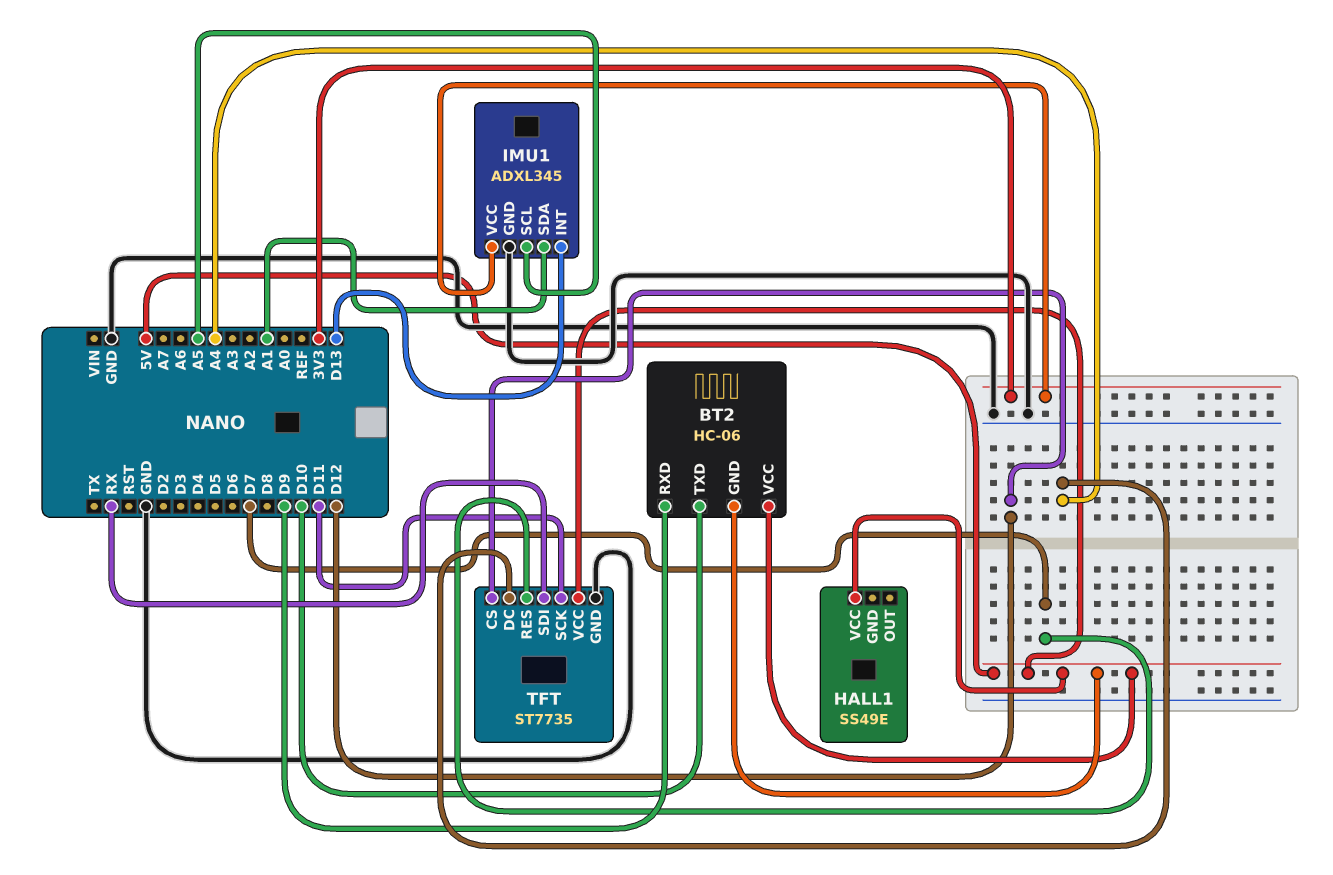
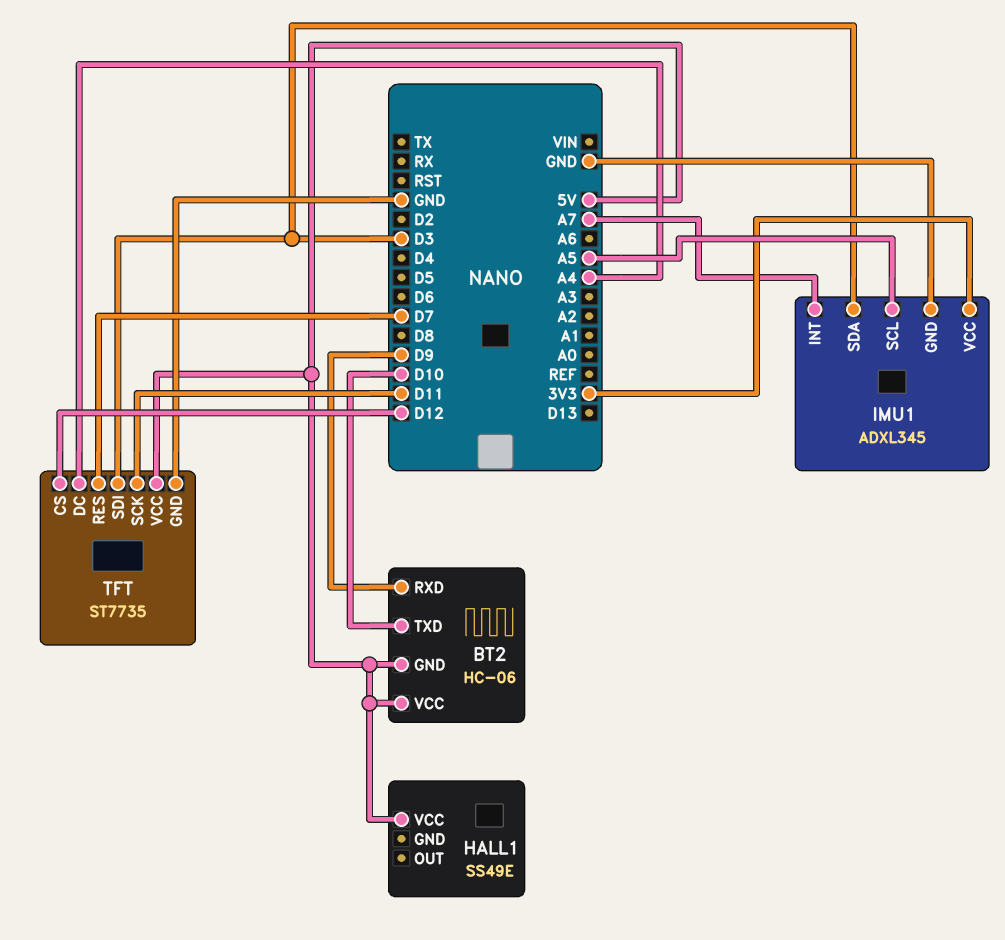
IMU1 pin INT: D13 -> A7
IMU1 pin SDA: A1 -> D3
TFT pin SDI: RX -> D3

